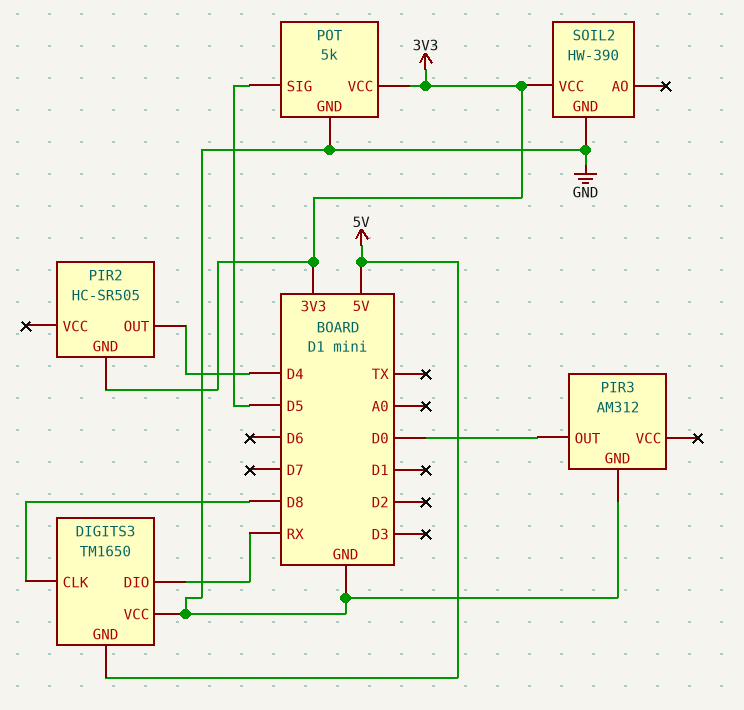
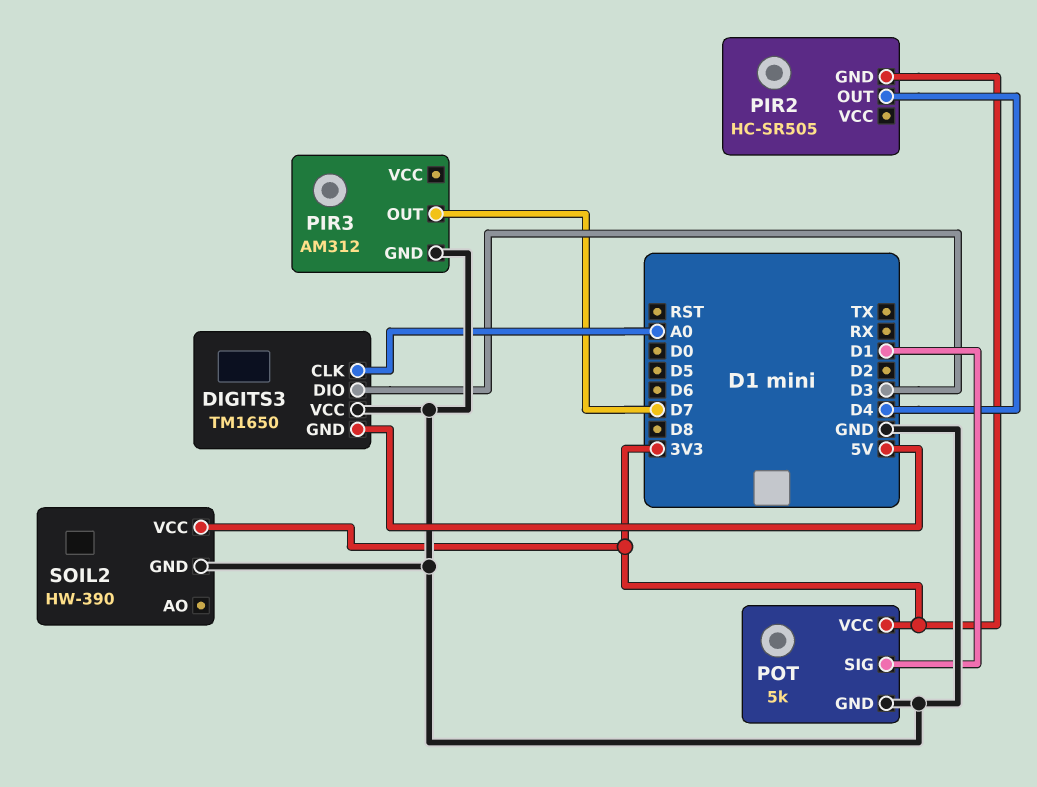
DIGITS3 pin CLK: D8 -> A0
DIGITS3 pin DIO: RX -> D3
PIR3 pin OUT: D0 -> D7
POT pin SIG: D5 -> D1

